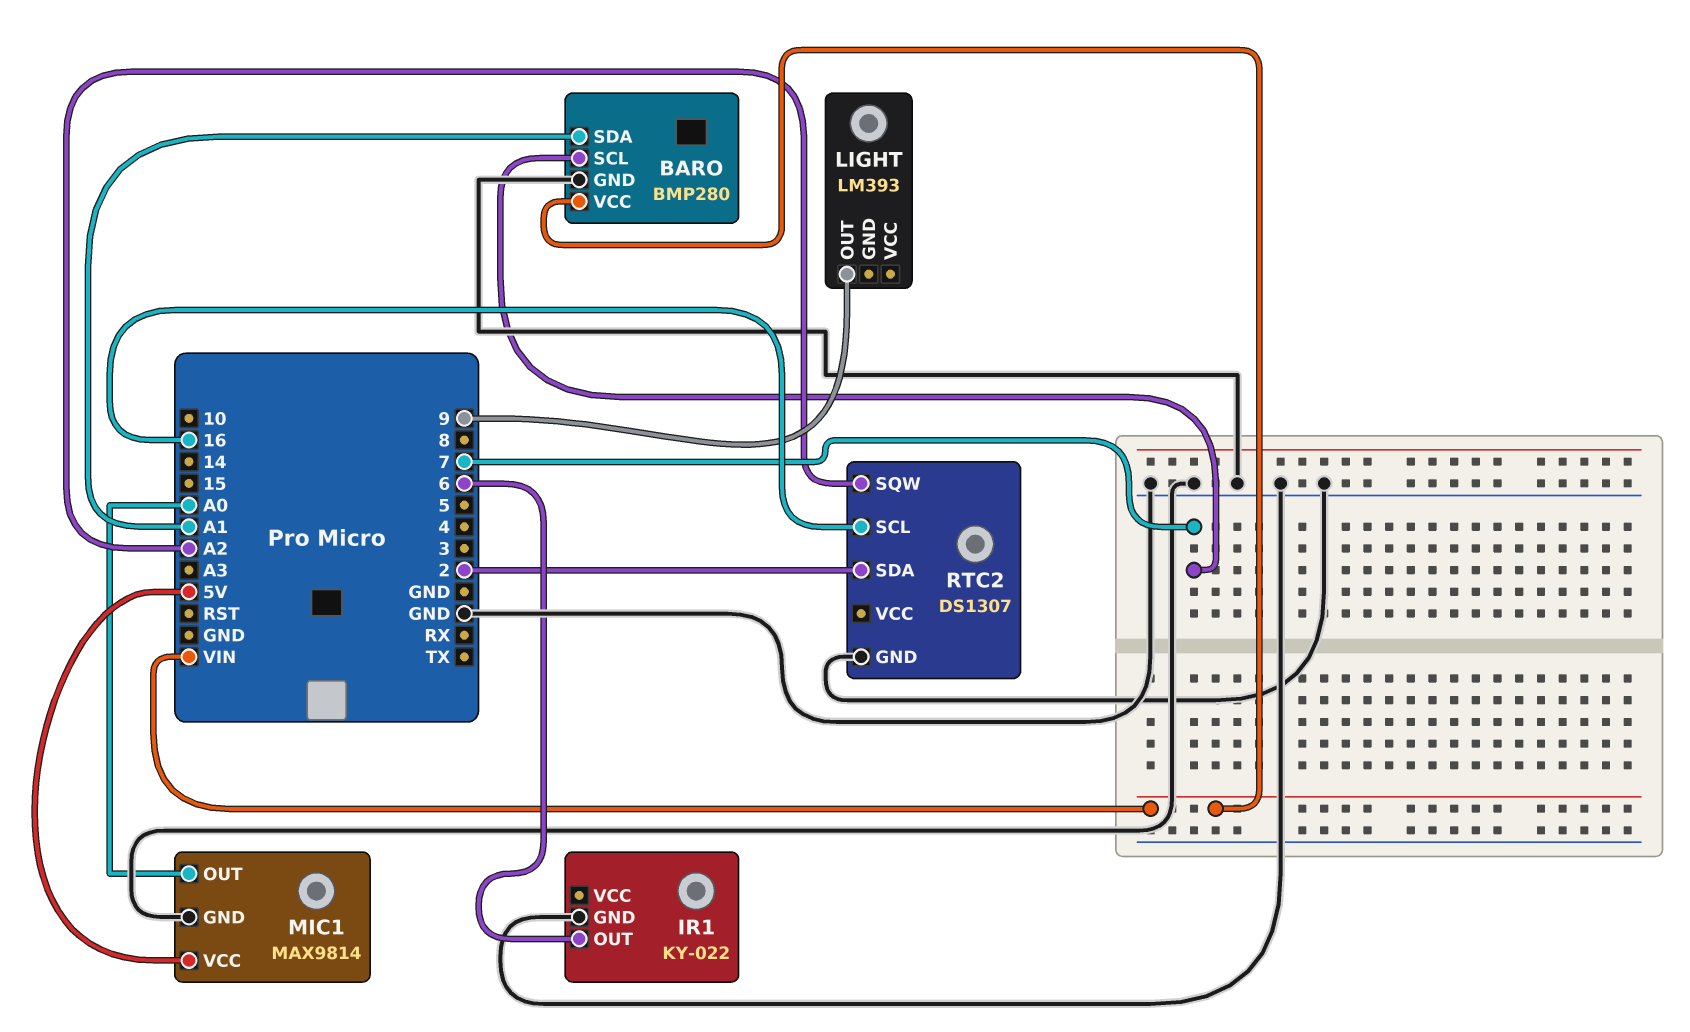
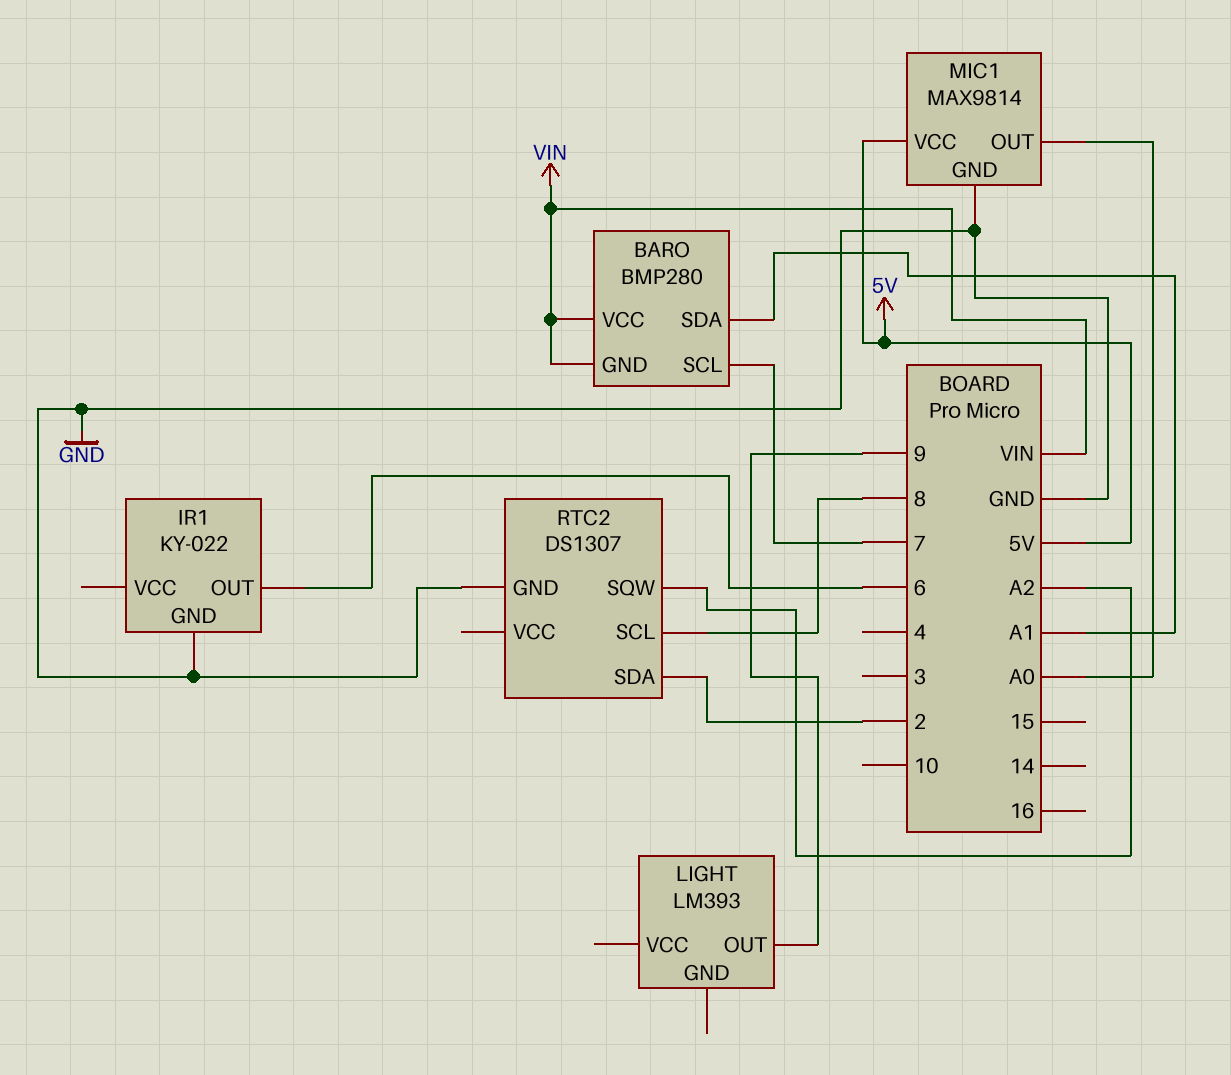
BARO pin GND: GND -> VIN
RTC2 pin SCL: 16 -> 8

